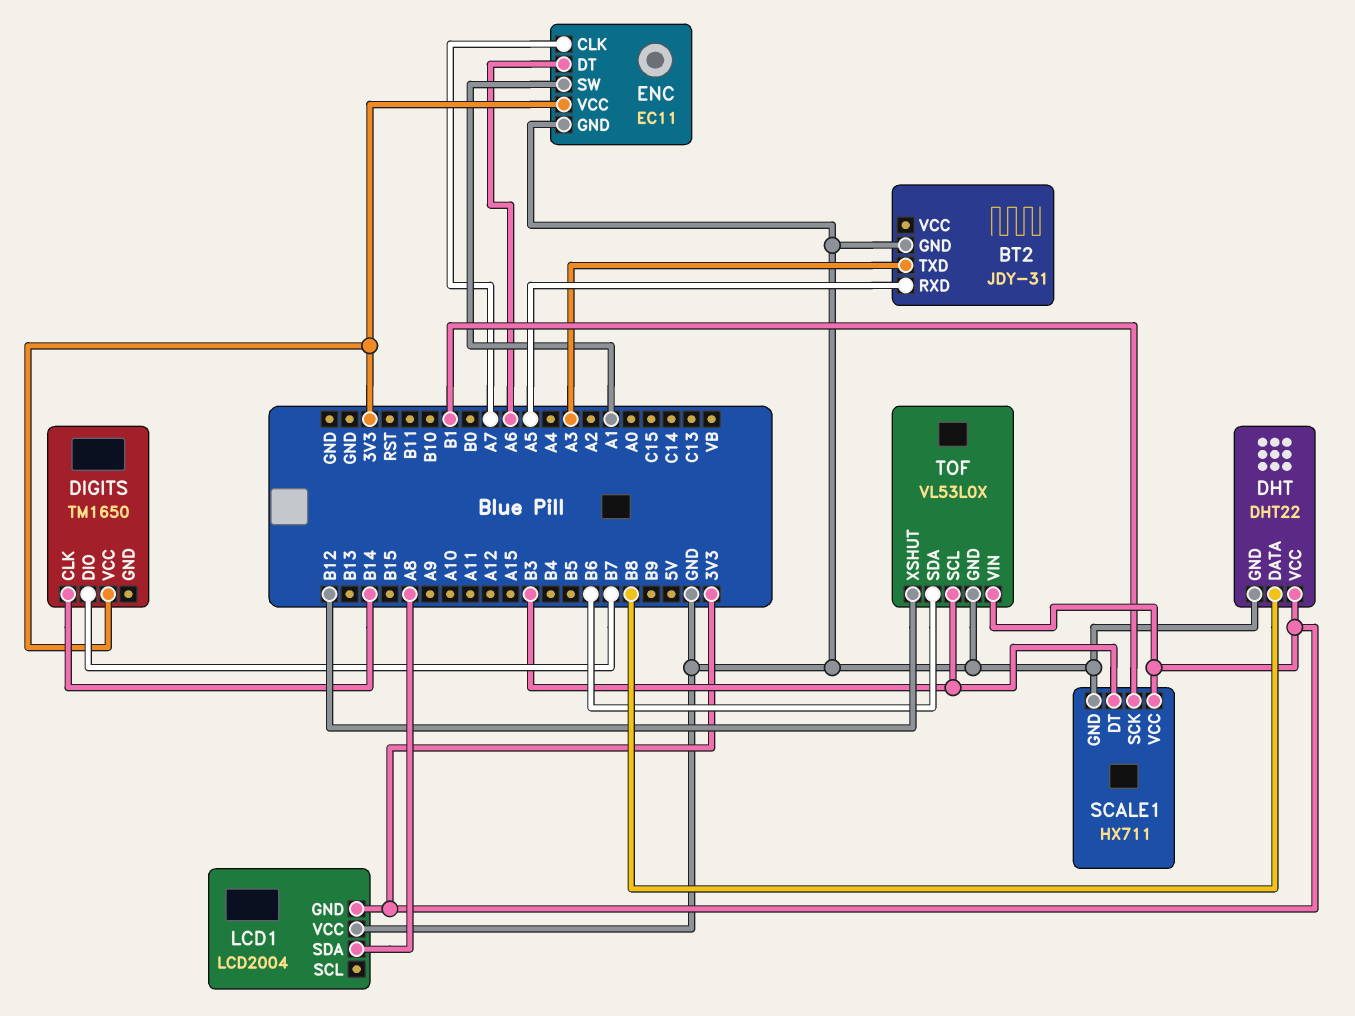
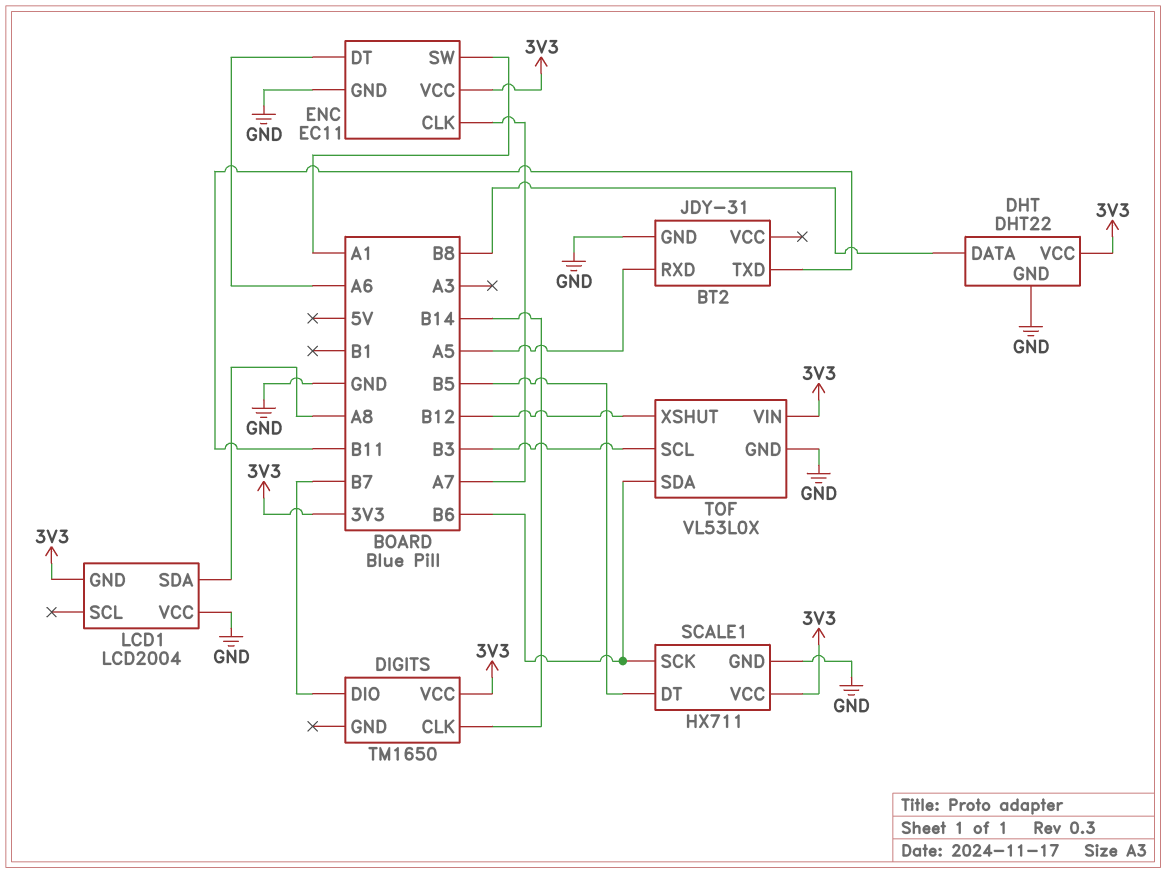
BT2 pin TXD: A3 -> B11
SCALE1 pin DT: B3 -> B5
SCALE1 pin SCK: B1 -> B6

